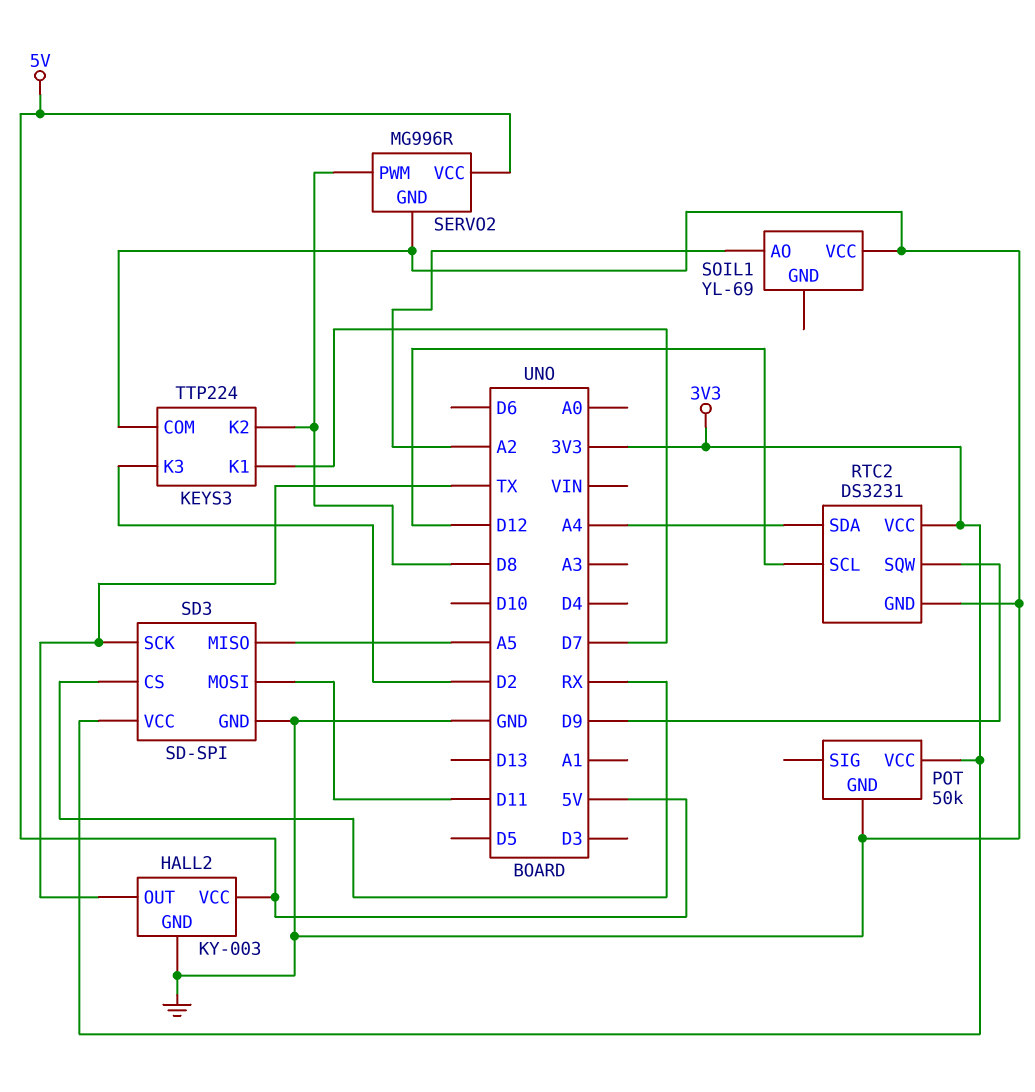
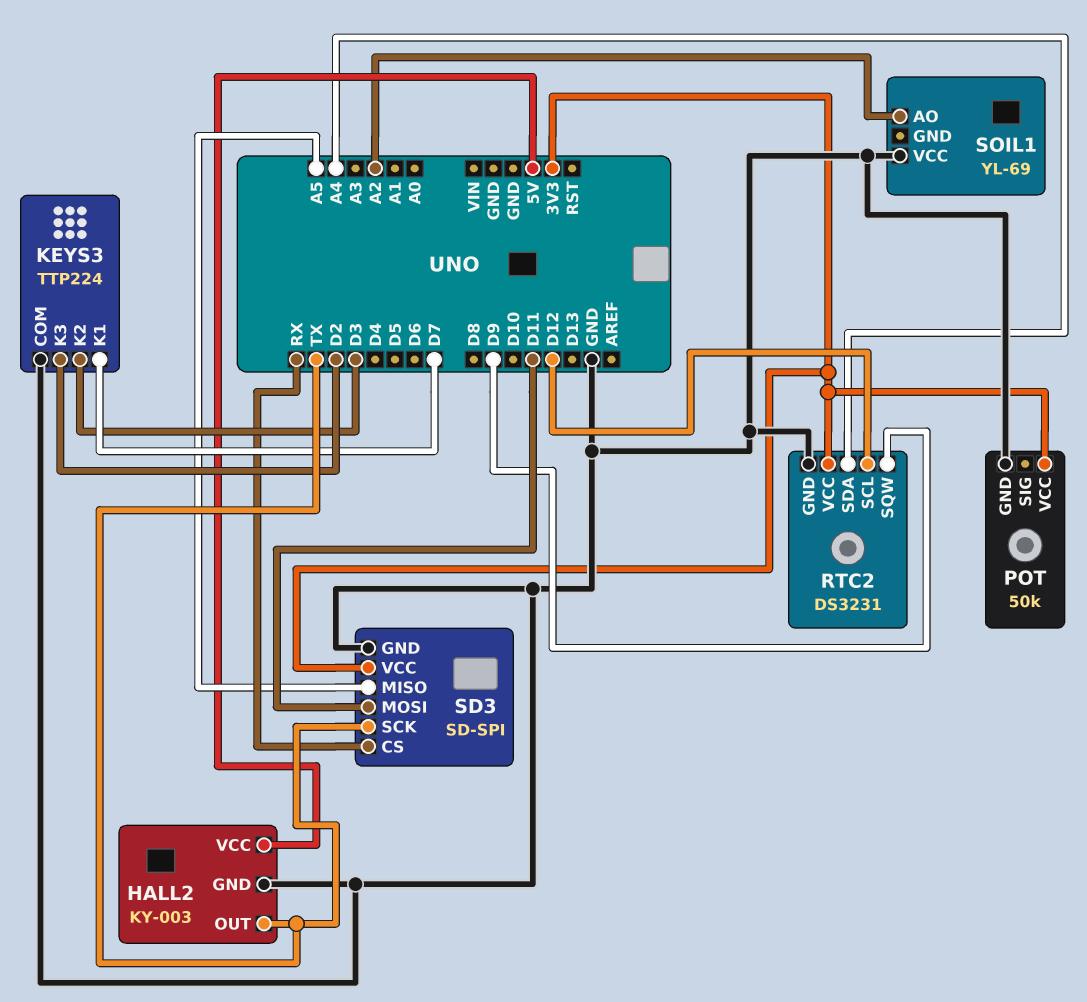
KEYS3 pin K2: D8 -> D3
SERVO2: MG996R -> none
SERVO2 pin GND: GND -> none
SERVO2 pin PWM: D8 -> none
SERVO2 pin VCC: 5V -> none

